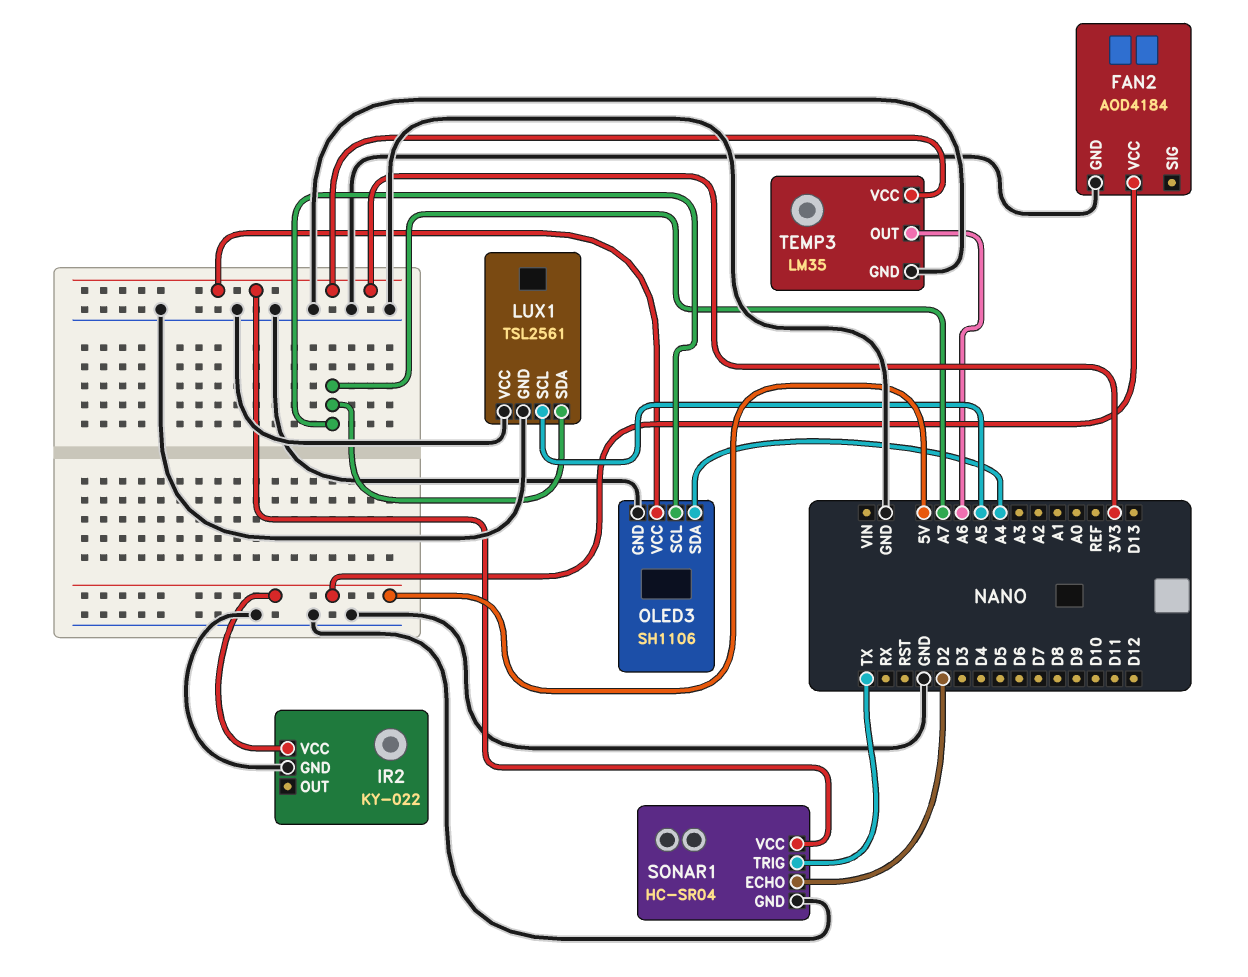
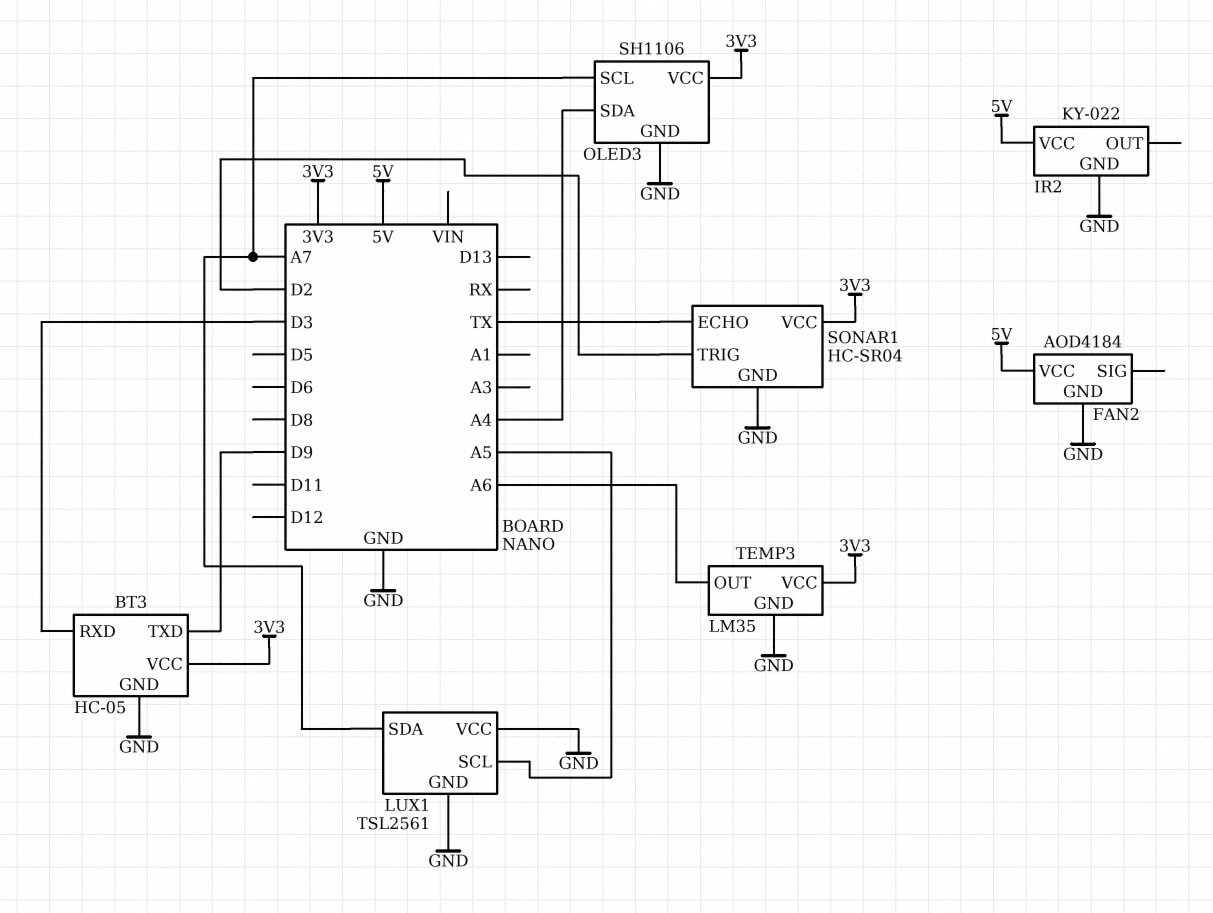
BT3: none -> HC-05
BT3 pin GND: none -> GND
BT3 pin RXD: none -> D3
BT3 pin TXD: none -> D9
BT3 pin VCC: none -> 3V3
SONAR1 pin ECHO: D2 -> TX
SONAR1 pin TRIG: TX -> D2

